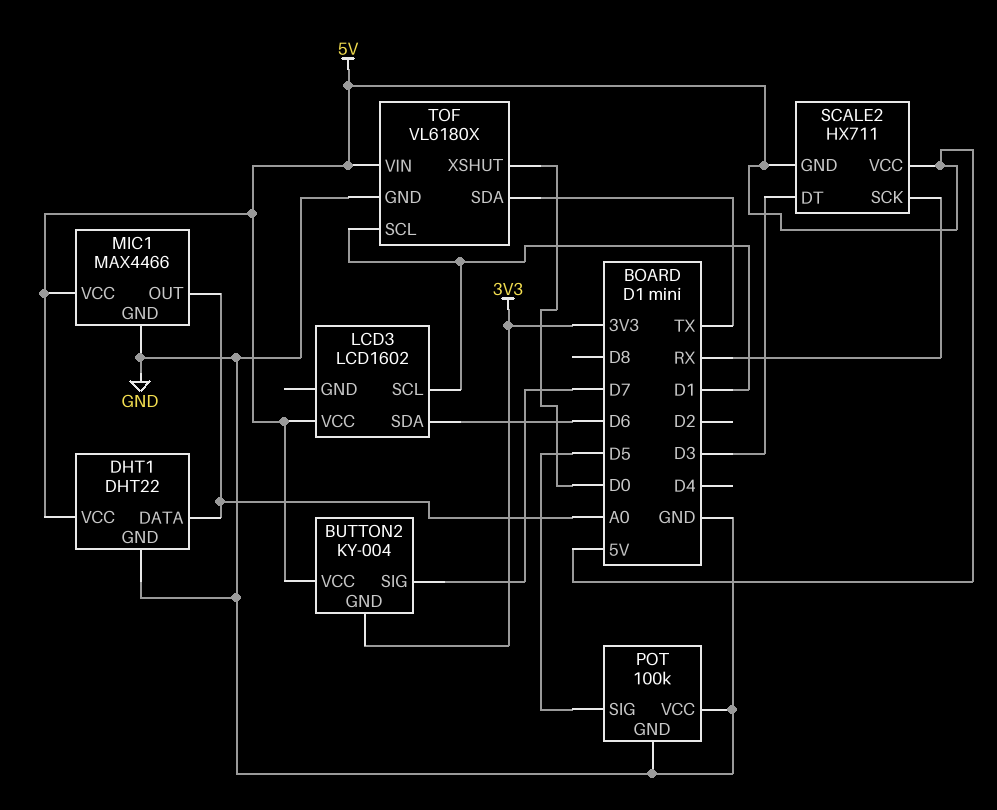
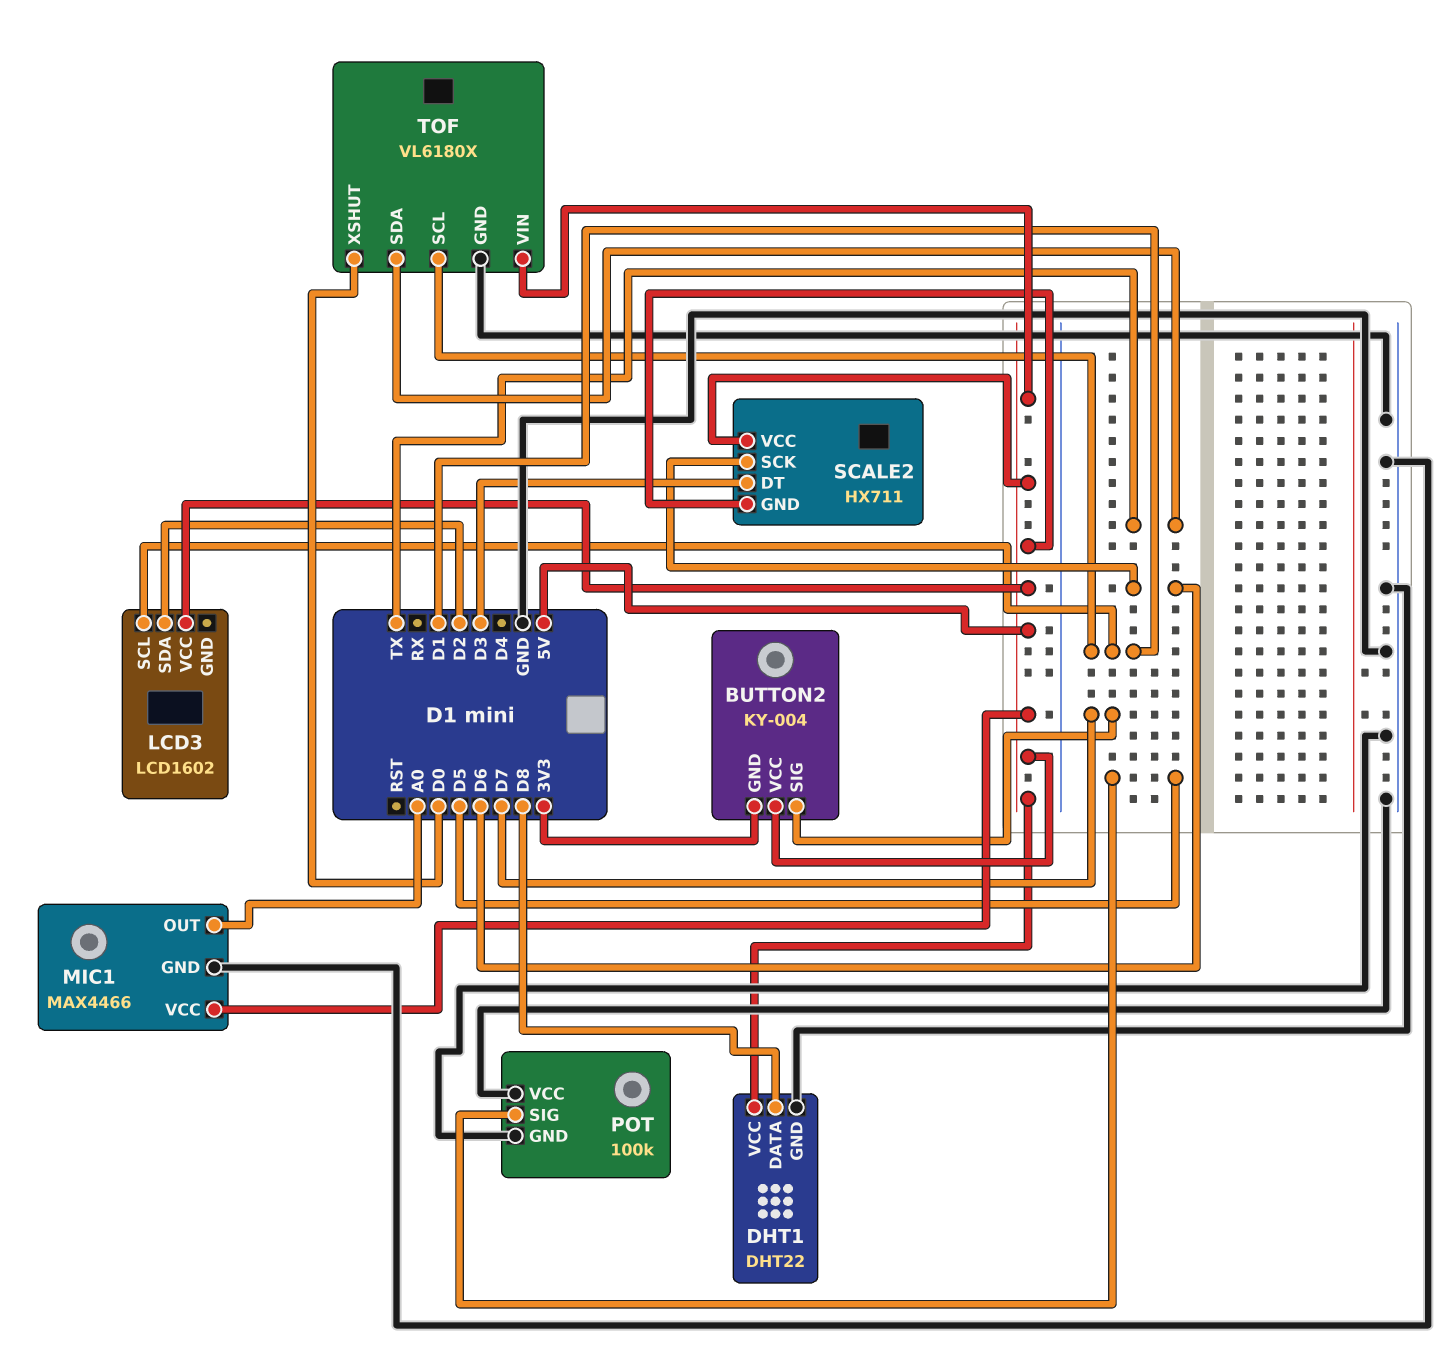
DHT1 pin DATA: A0 -> D8
LCD3 pin SDA: D6 -> D2
SCALE2 pin SCK: RX -> D6

